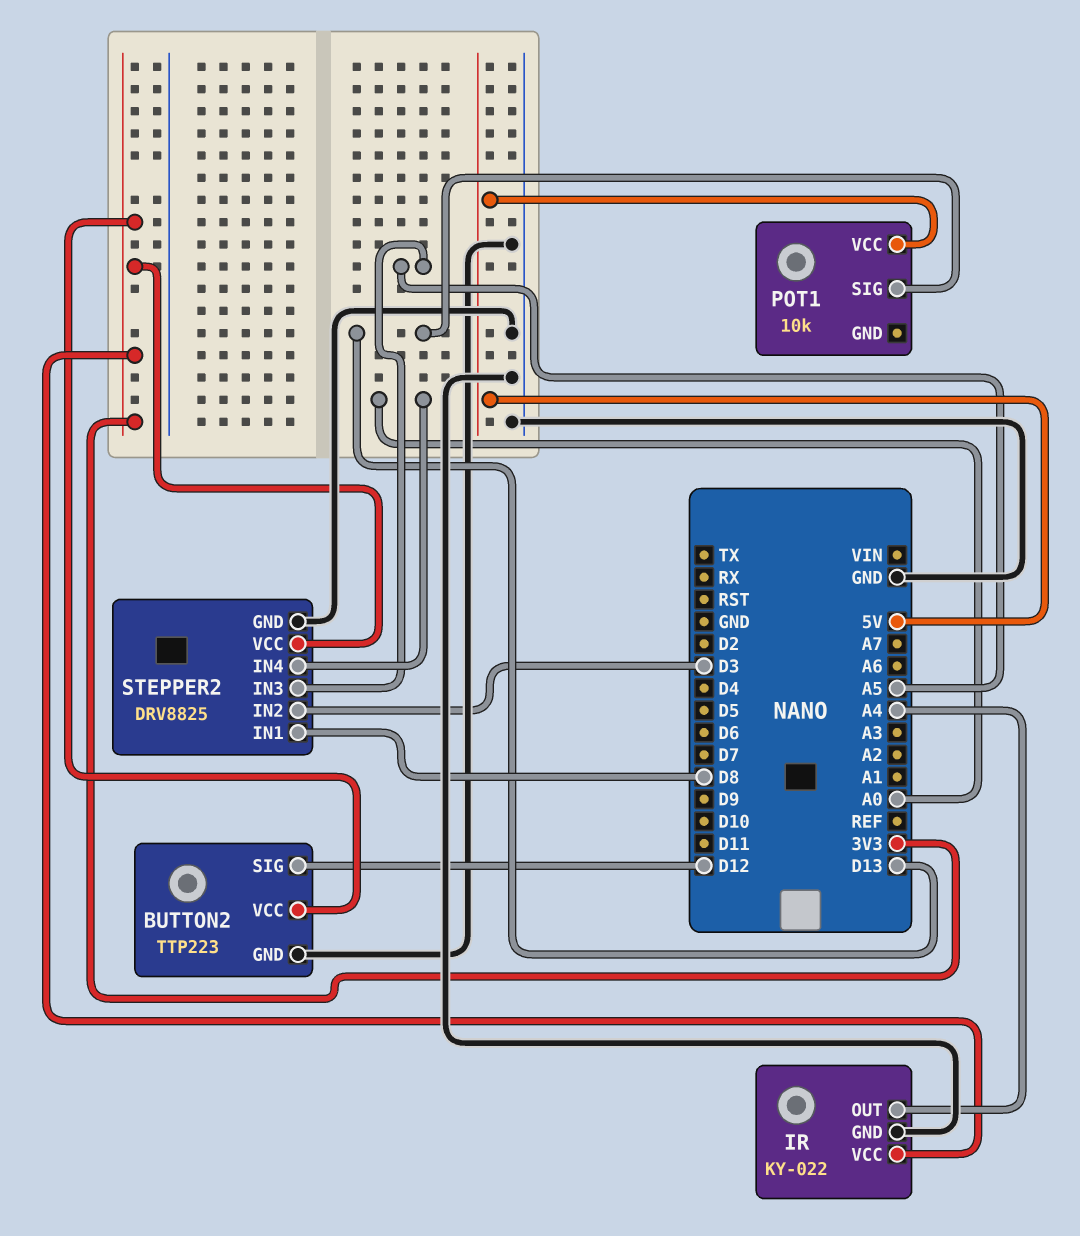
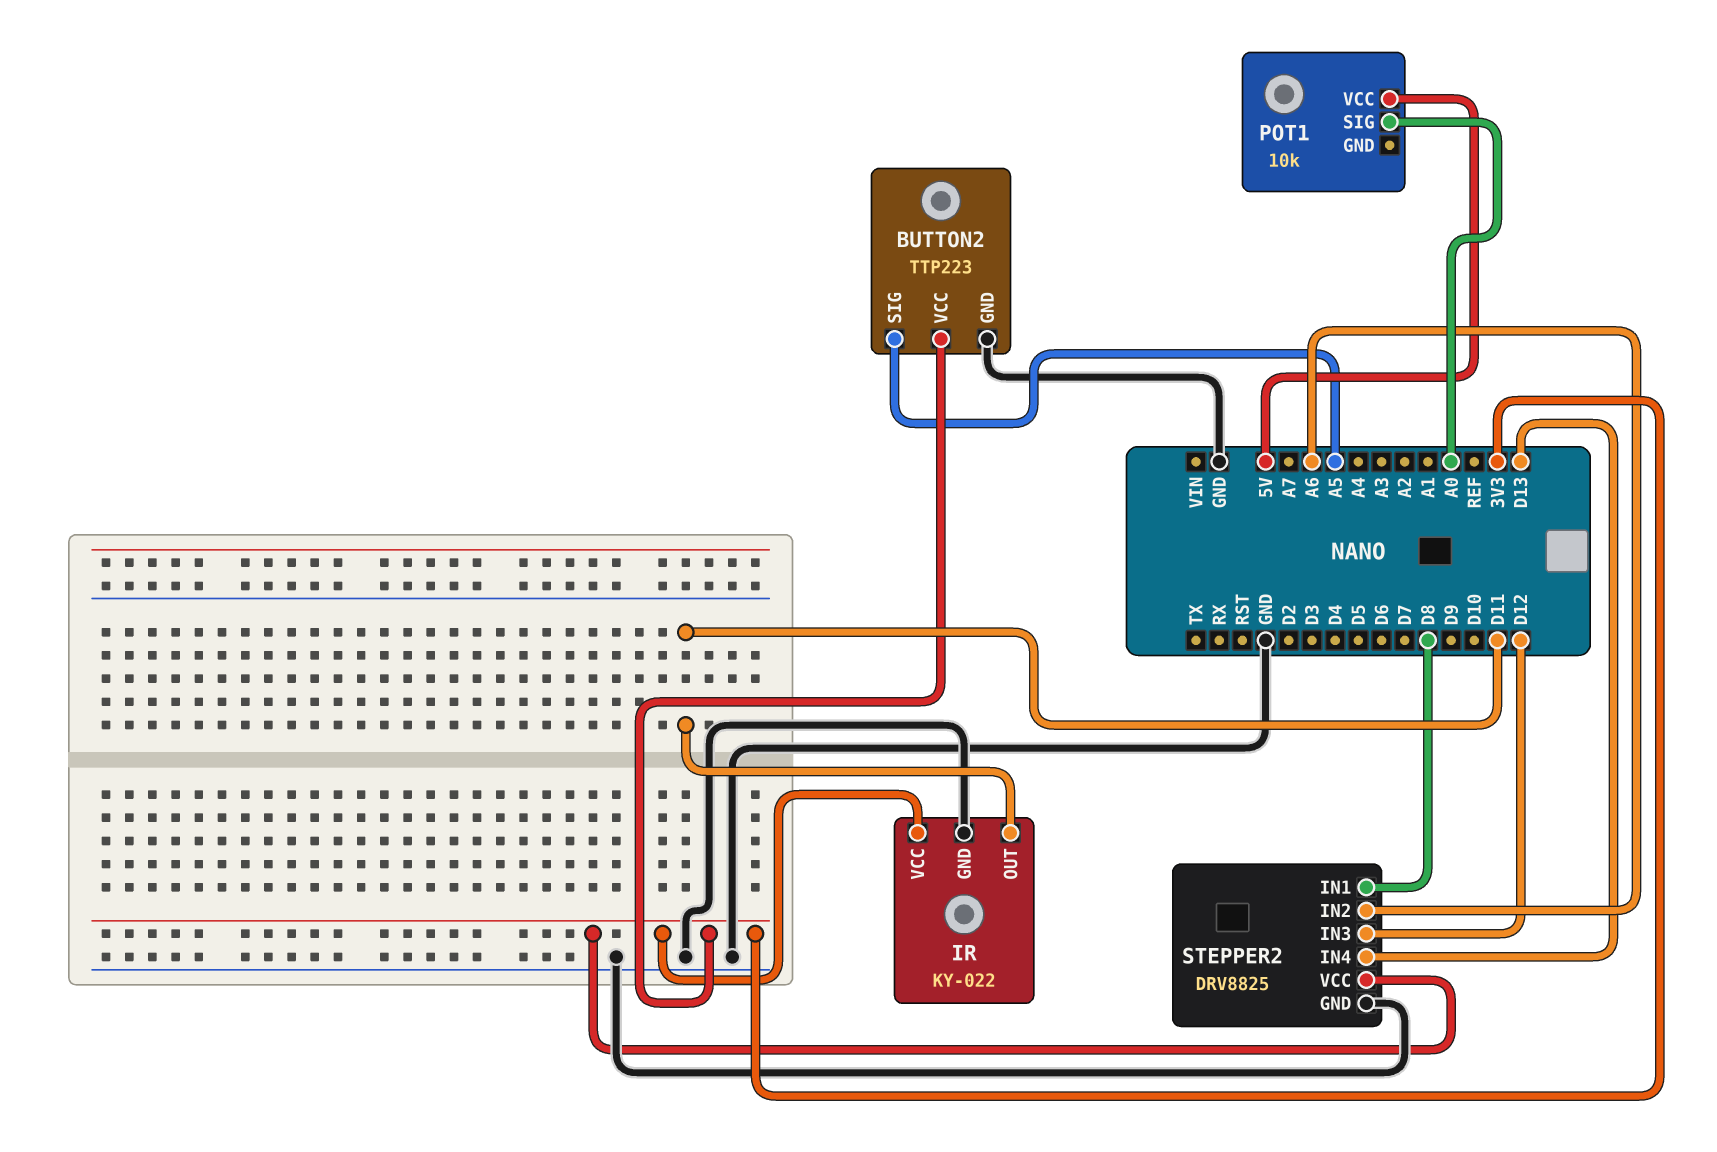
BUTTON2 pin SIG: D12 -> A5
IR pin OUT: A4 -> D11
POT1 pin SIG: D13 -> A0
STEPPER2 pin IN2: D3 -> A6
STEPPER2 pin IN3: A5 -> D12
STEPPER2 pin IN4: A0 -> D13

